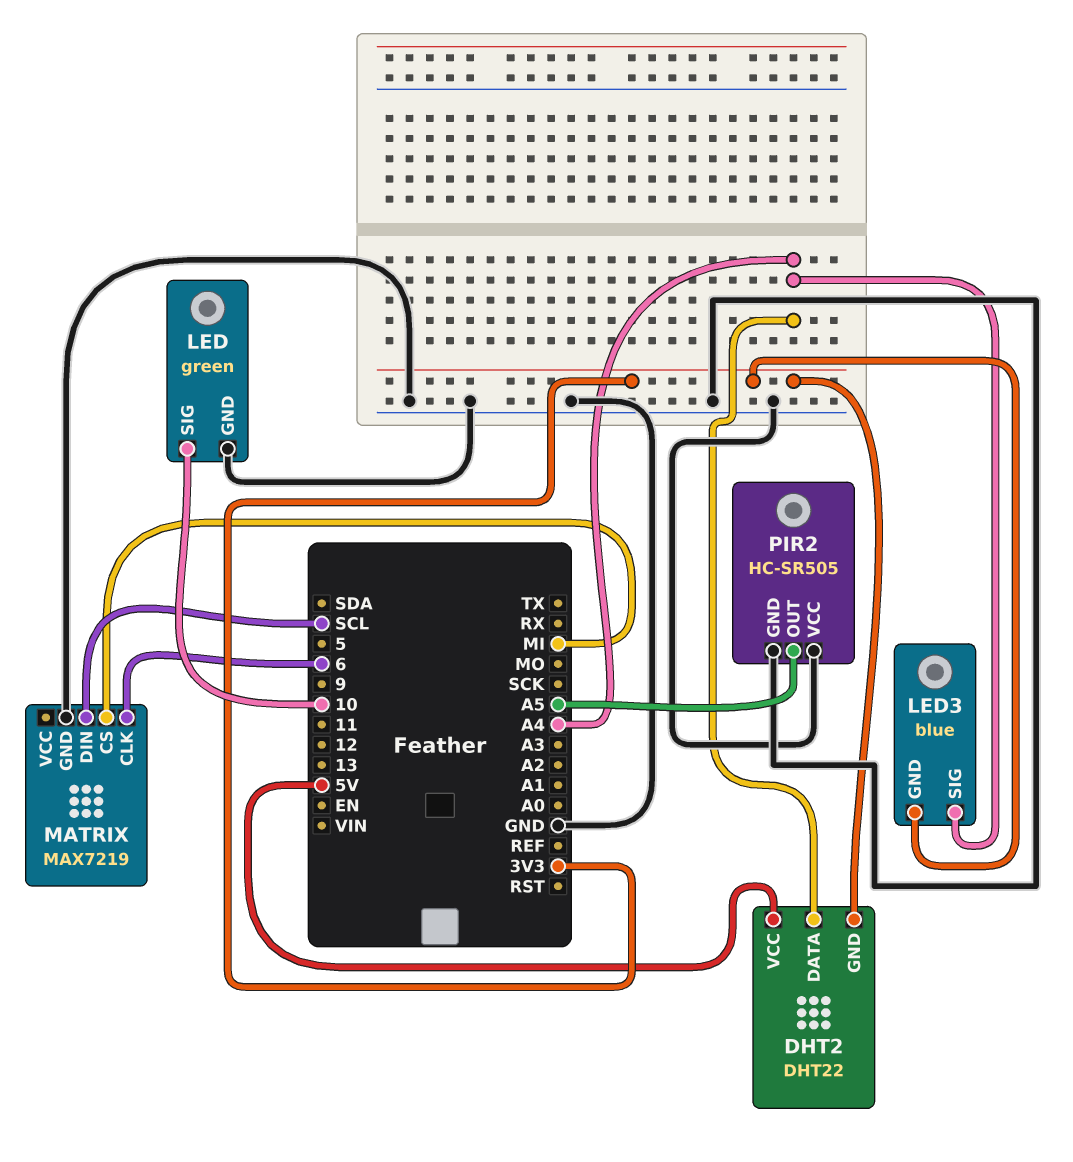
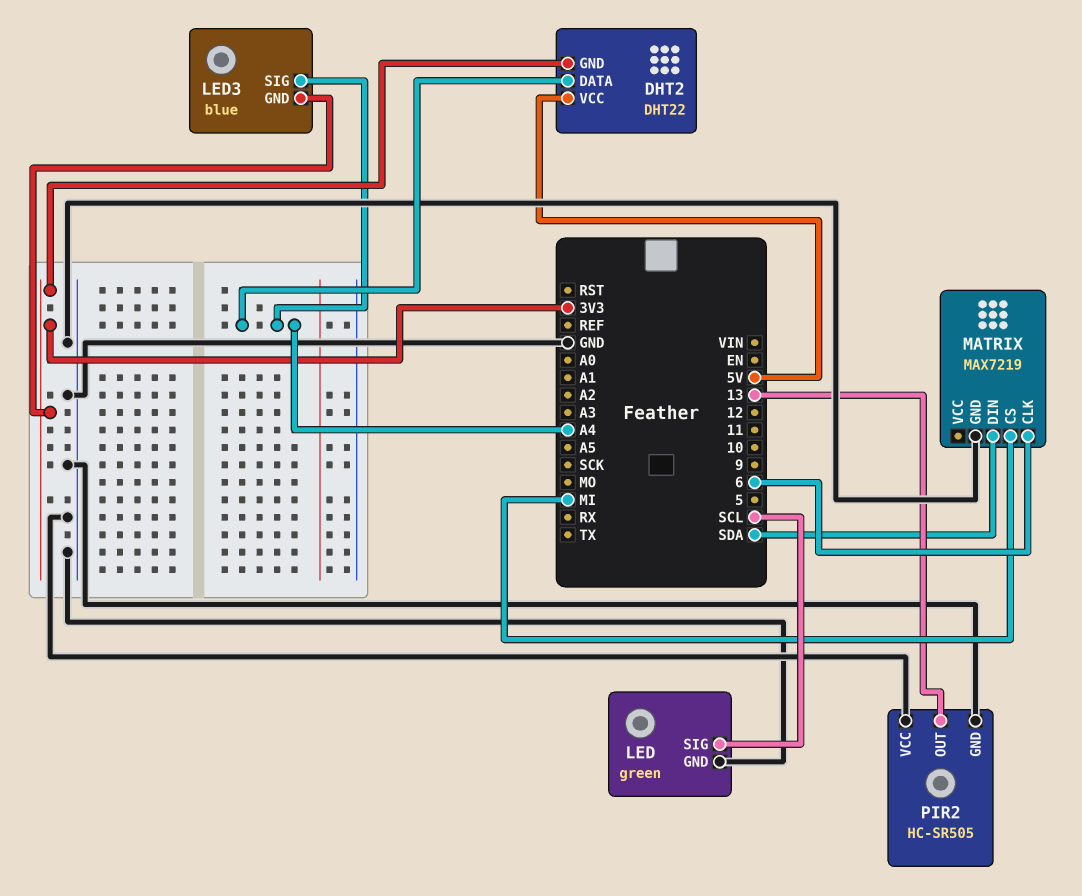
LED pin SIG: 10 -> SCL
MATRIX pin DIN: SCL -> SDA
PIR2 pin OUT: A5 -> 13

